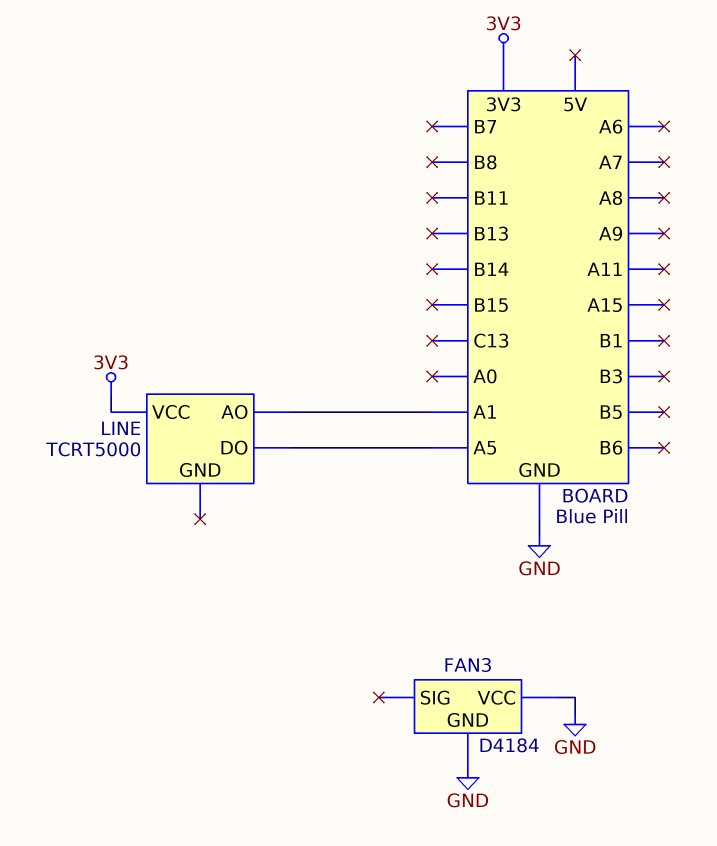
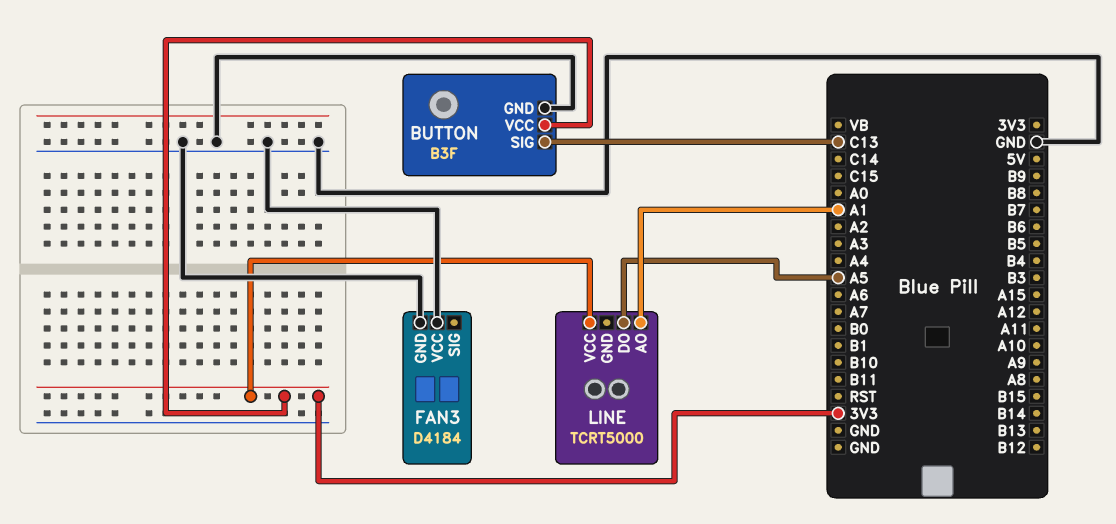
BUTTON: none -> B3F
BUTTON pin GND: none -> GND
BUTTON pin SIG: none -> C13
BUTTON pin VCC: none -> 3V3

